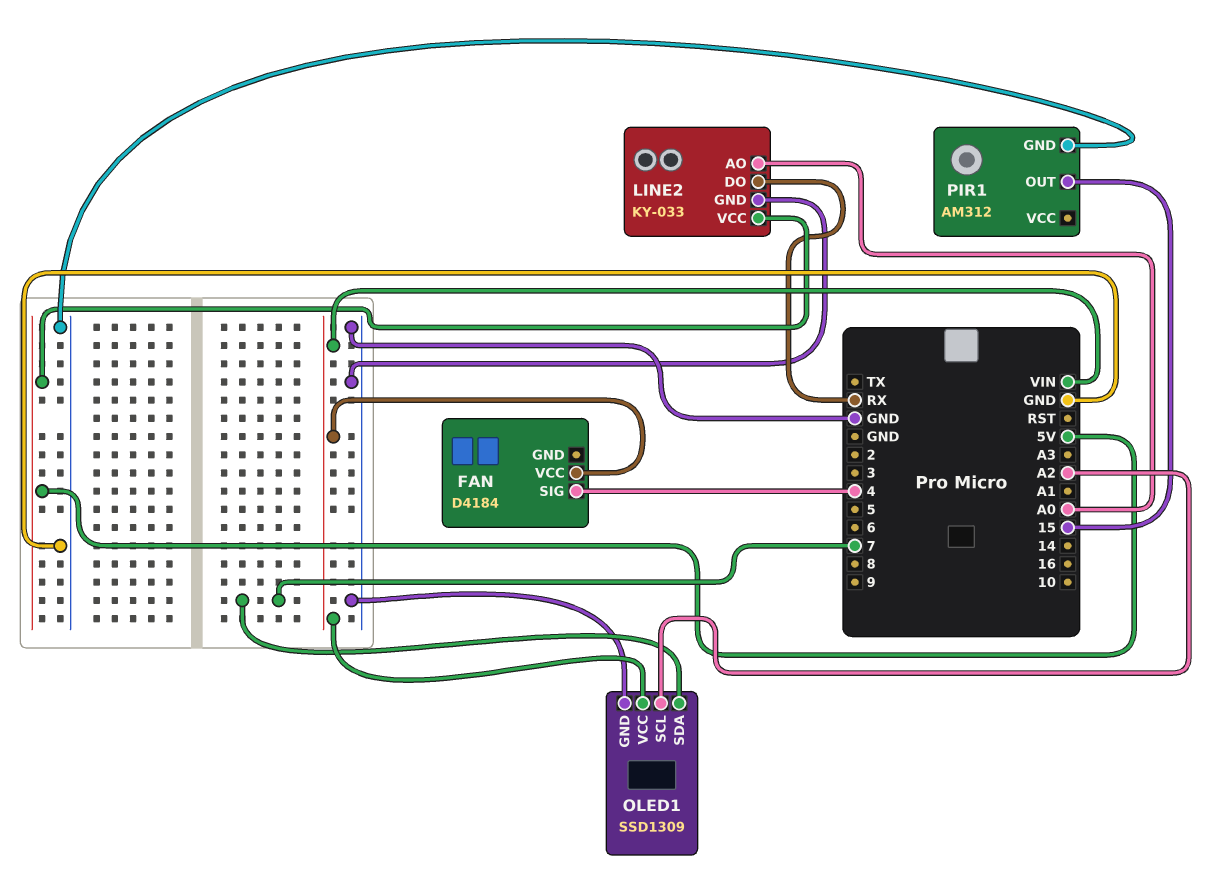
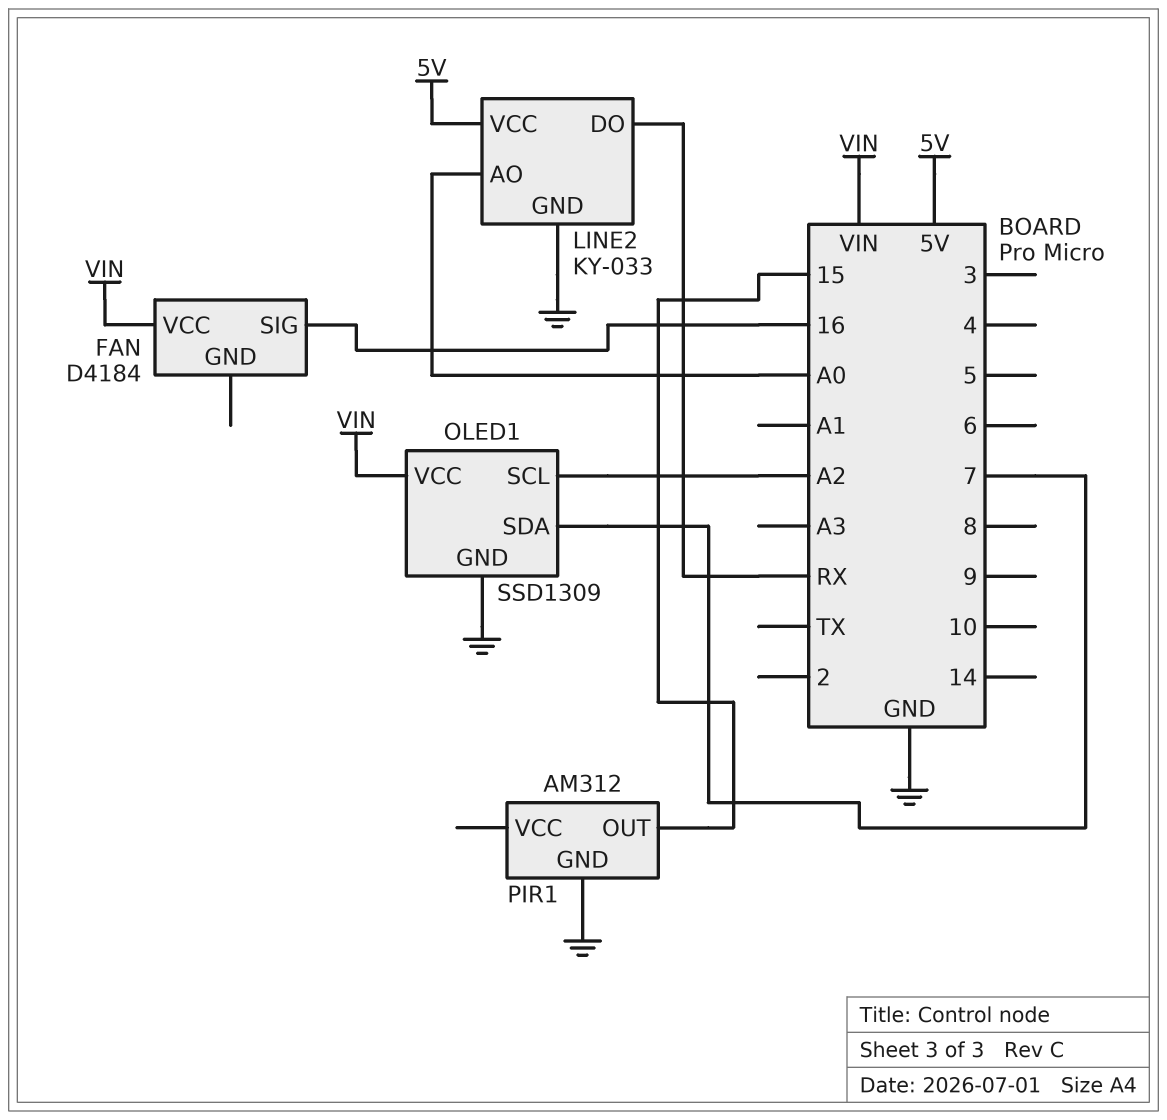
FAN pin SIG: 4 -> 16

